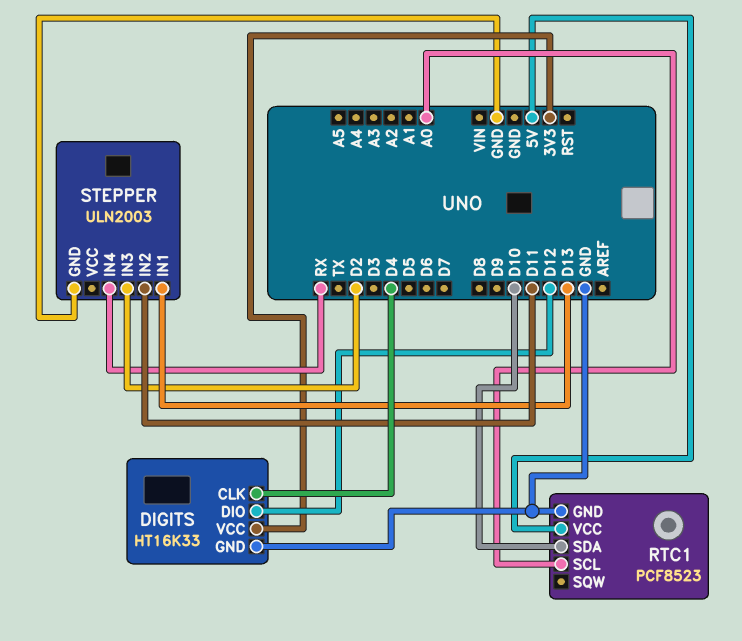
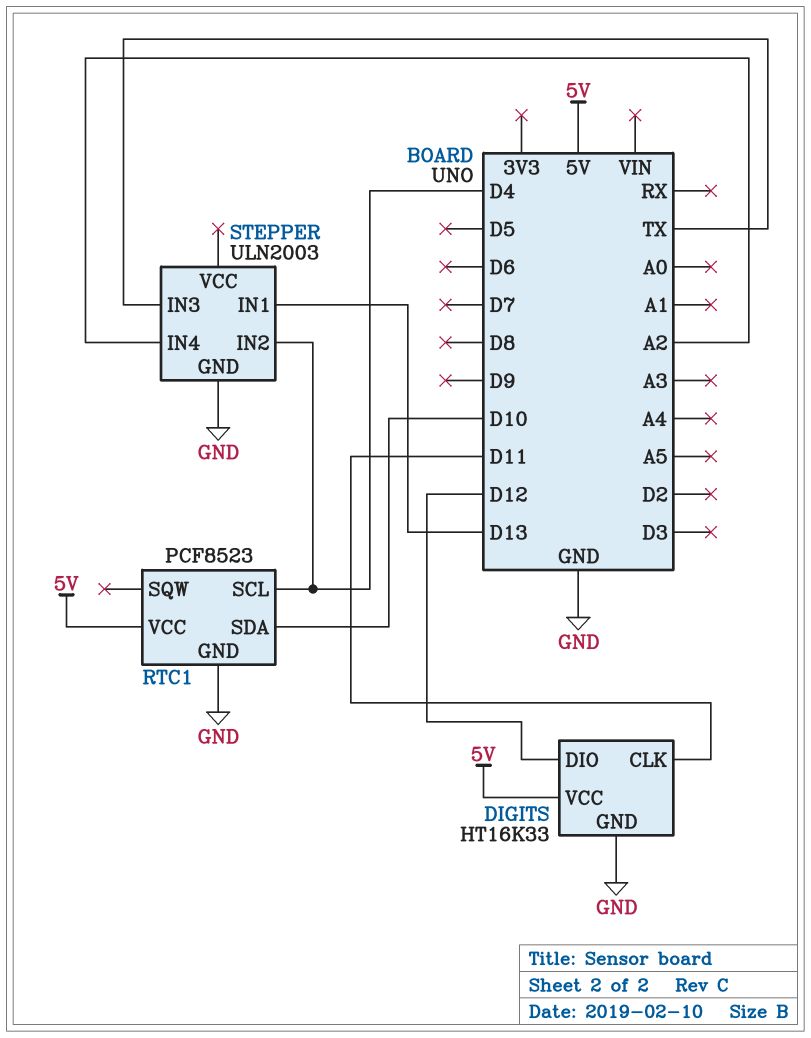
DIGITS pin CLK: D4 -> D11
DIGITS pin VCC: 3V3 -> 5V
RTC1 pin SCL: A0 -> D4
STEPPER pin IN2: D11 -> D4
STEPPER pin IN3: D2 -> TX
STEPPER pin IN4: RX -> A2

